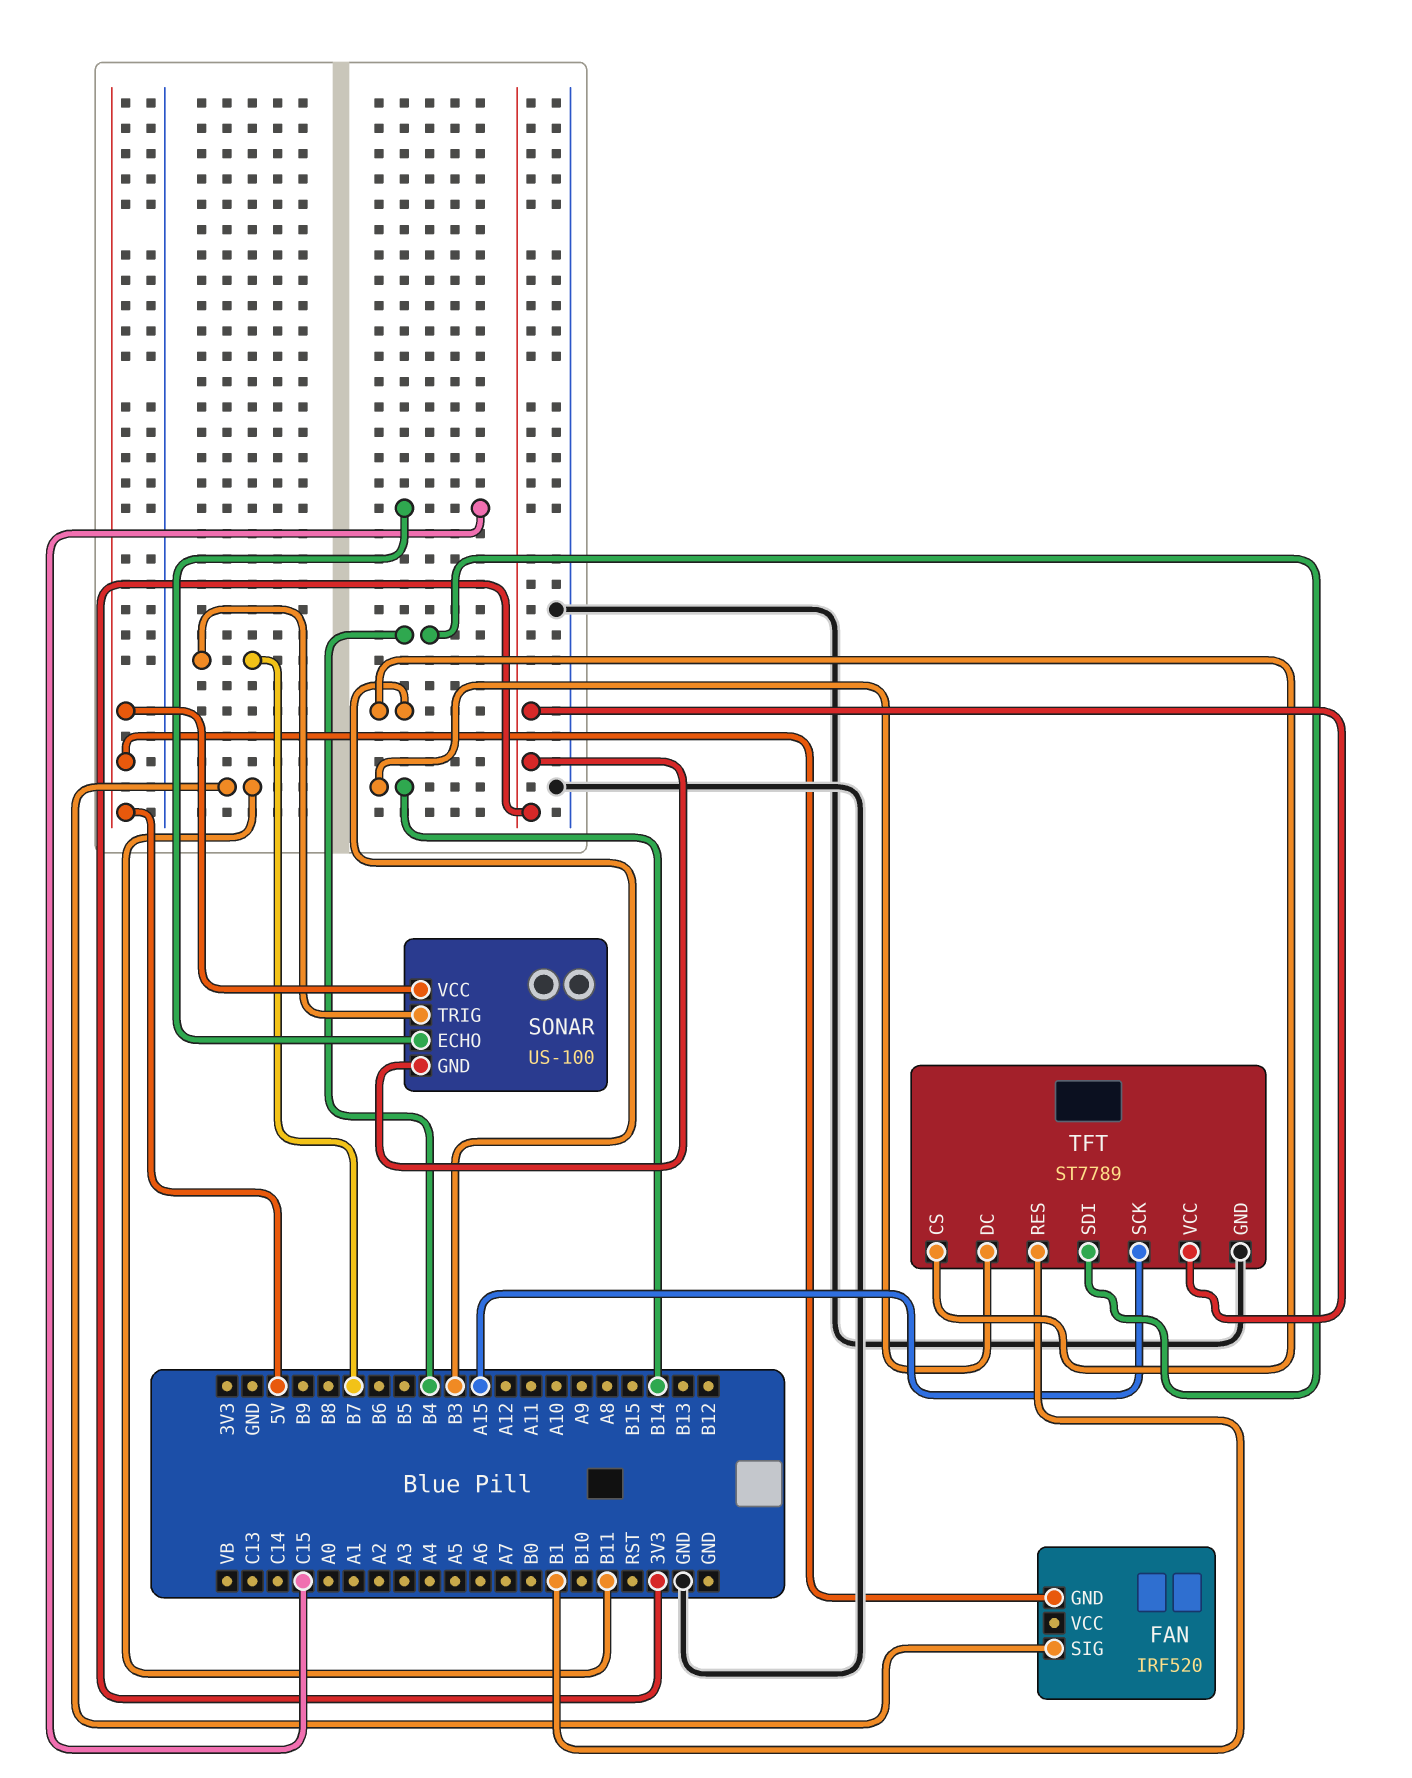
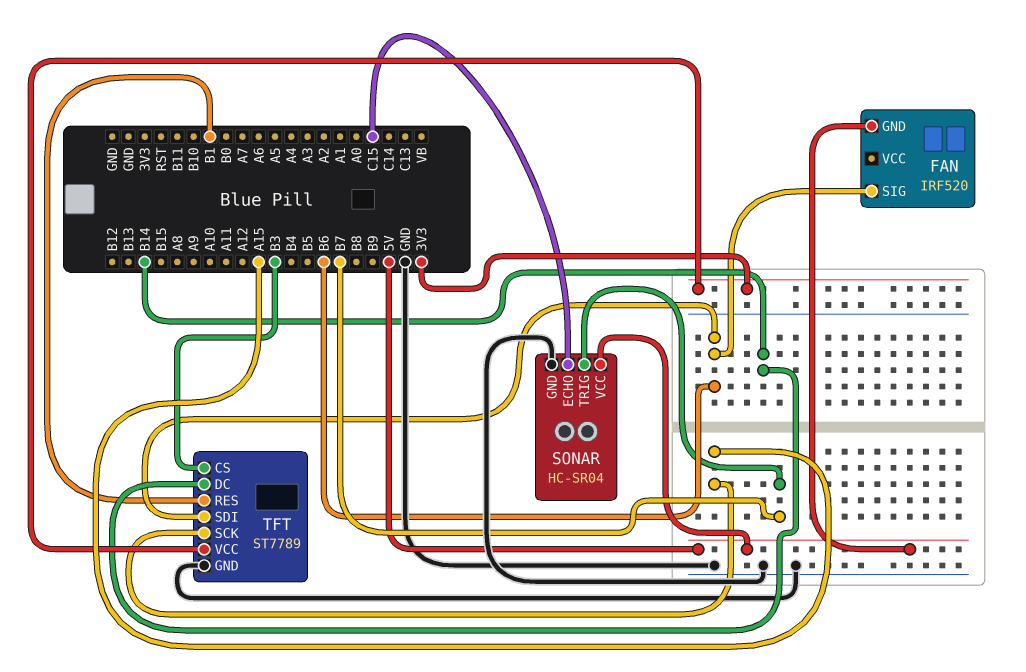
FAN pin SIG: B11 -> B6
SONAR: US-100 -> HC-SR04
SONAR pin GND: 3V3 -> GND
TFT pin SDI: B4 -> B6

